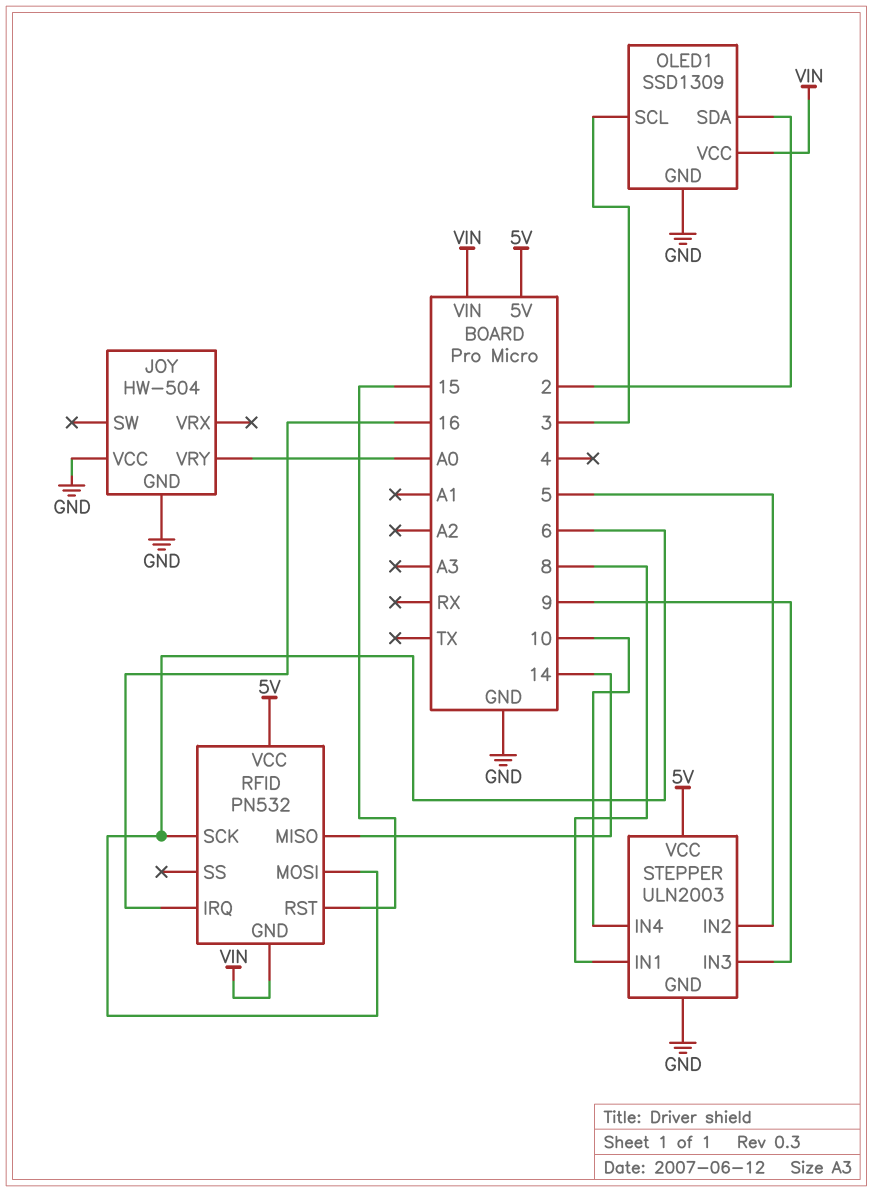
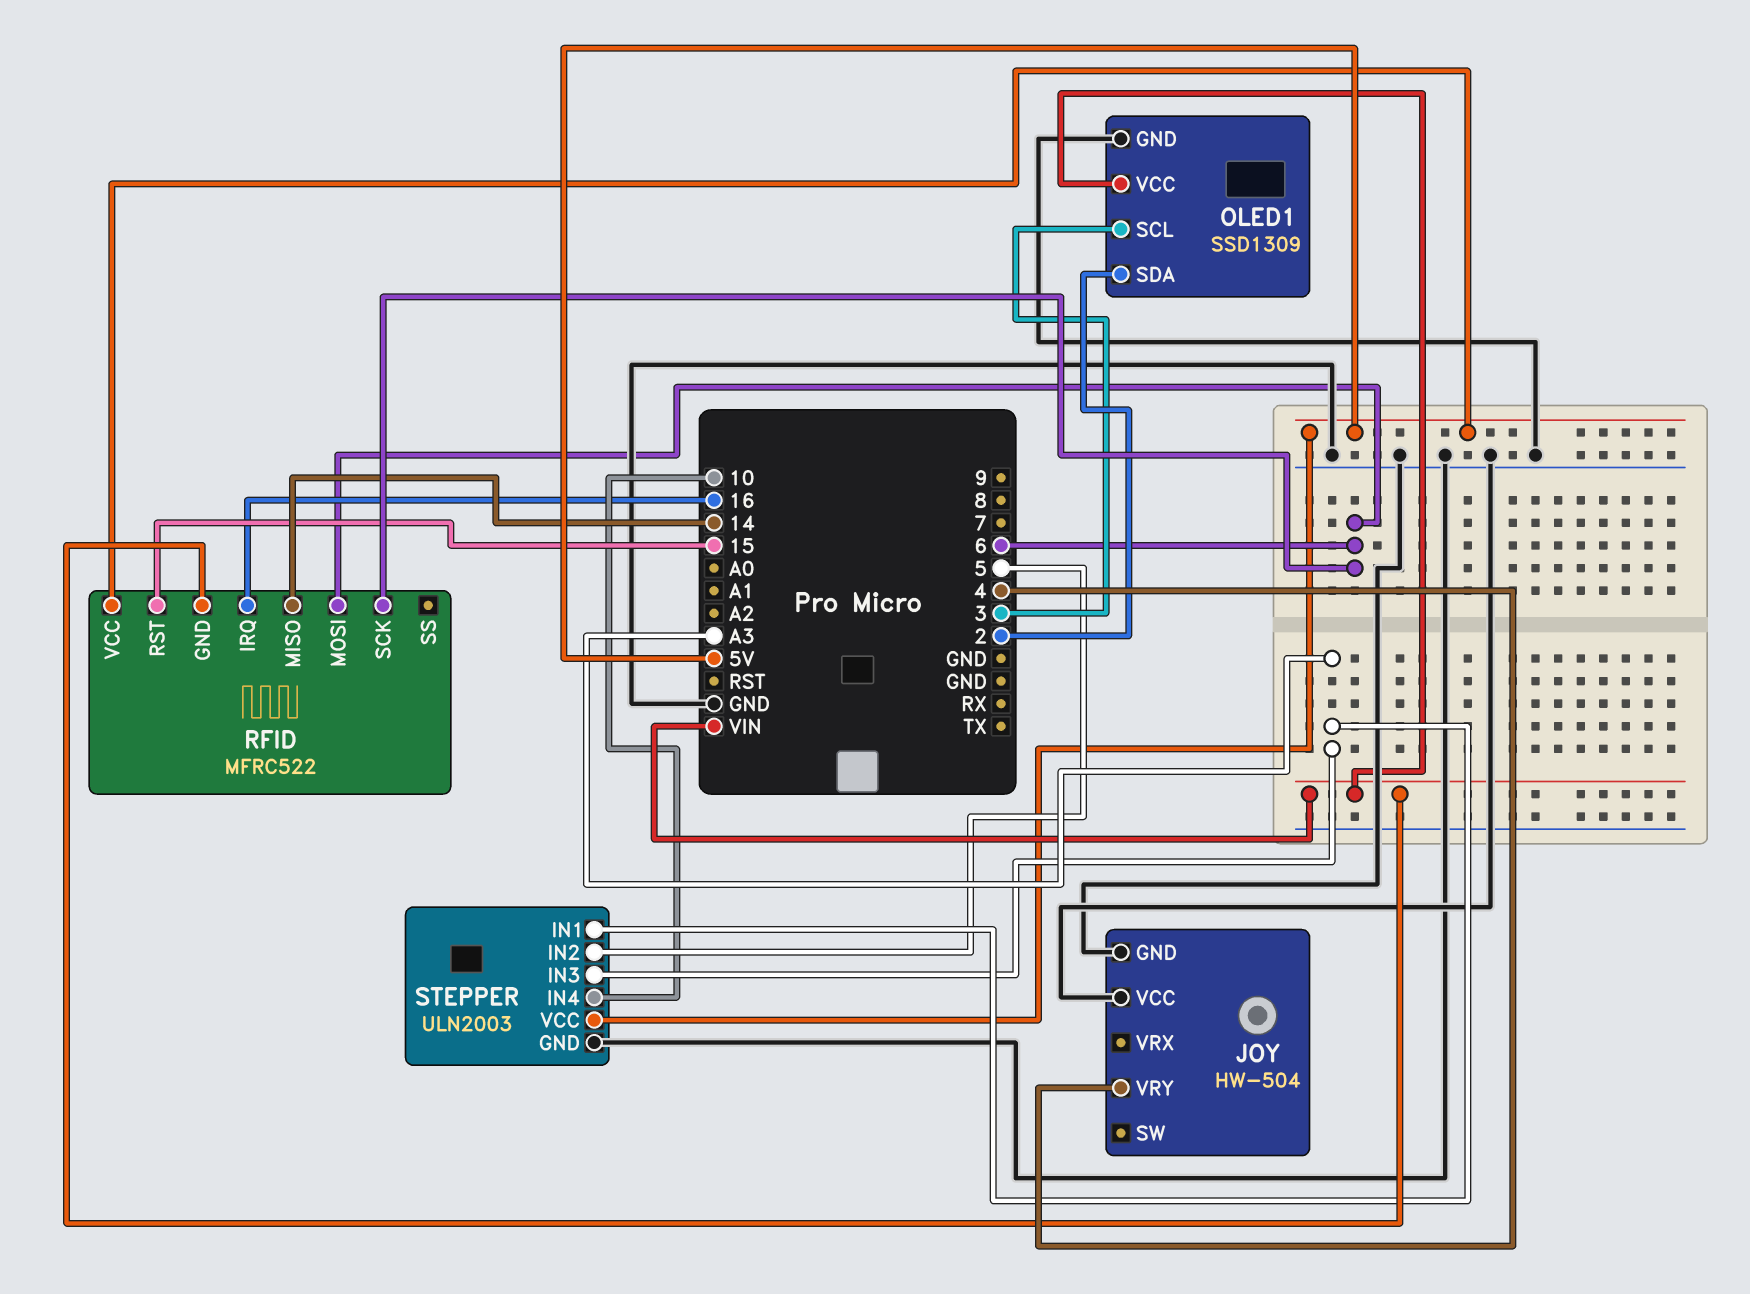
JOY pin VRY: A0 -> 4
RFID: PN532 -> MFRC522
STEPPER pin IN1: 8 -> A3
STEPPER pin IN3: 9 -> A3

